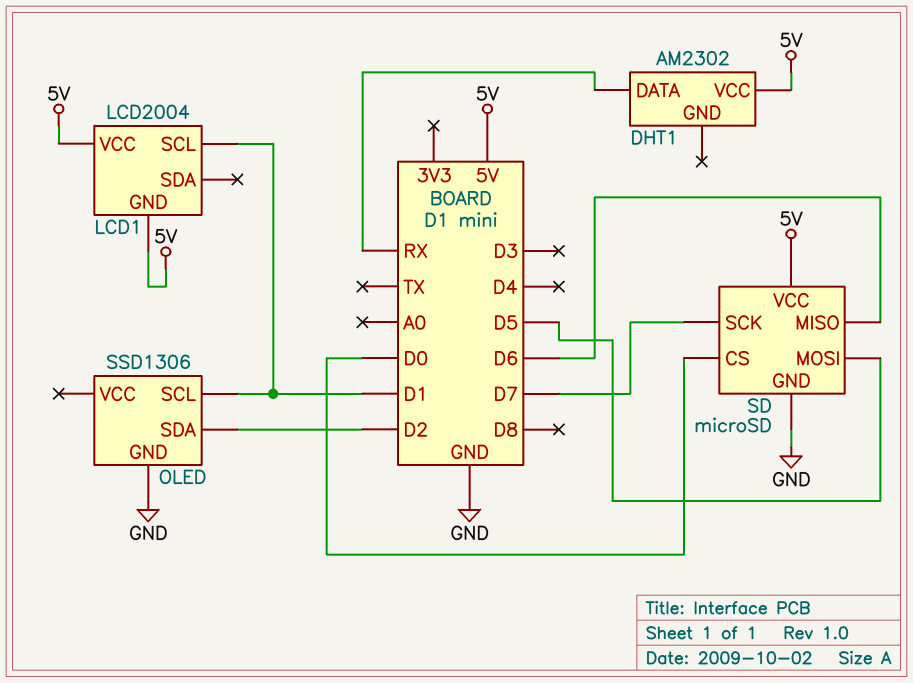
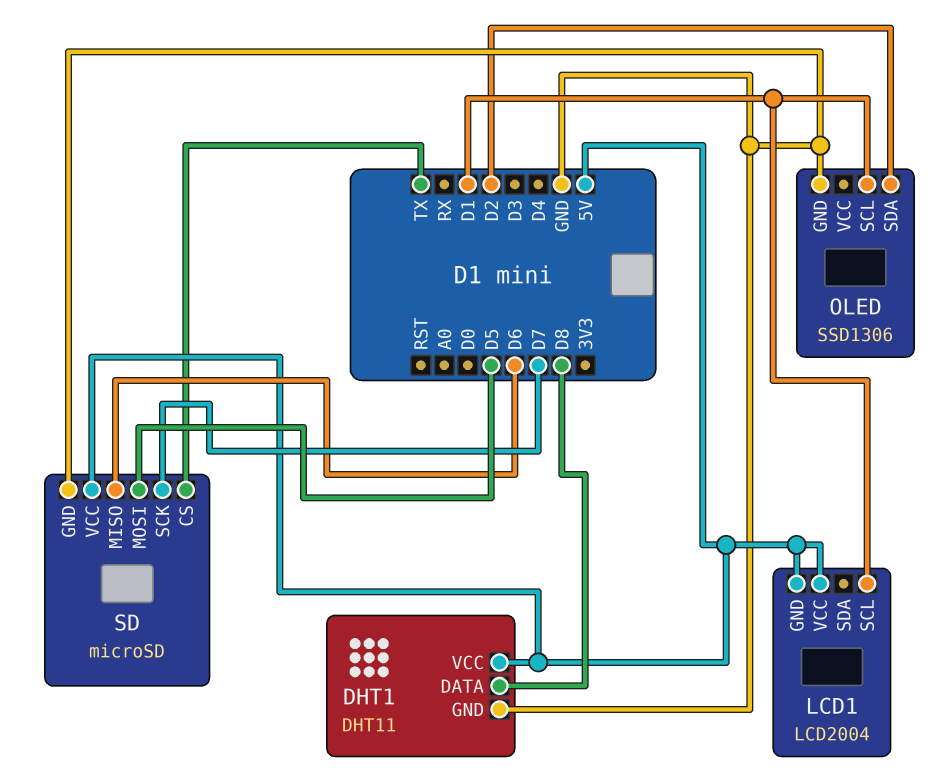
DHT1: AM2302 -> DHT11
DHT1 pin DATA: RX -> D8
DHT1 pin GND: none -> GND
SD pin CS: D0 -> TX

